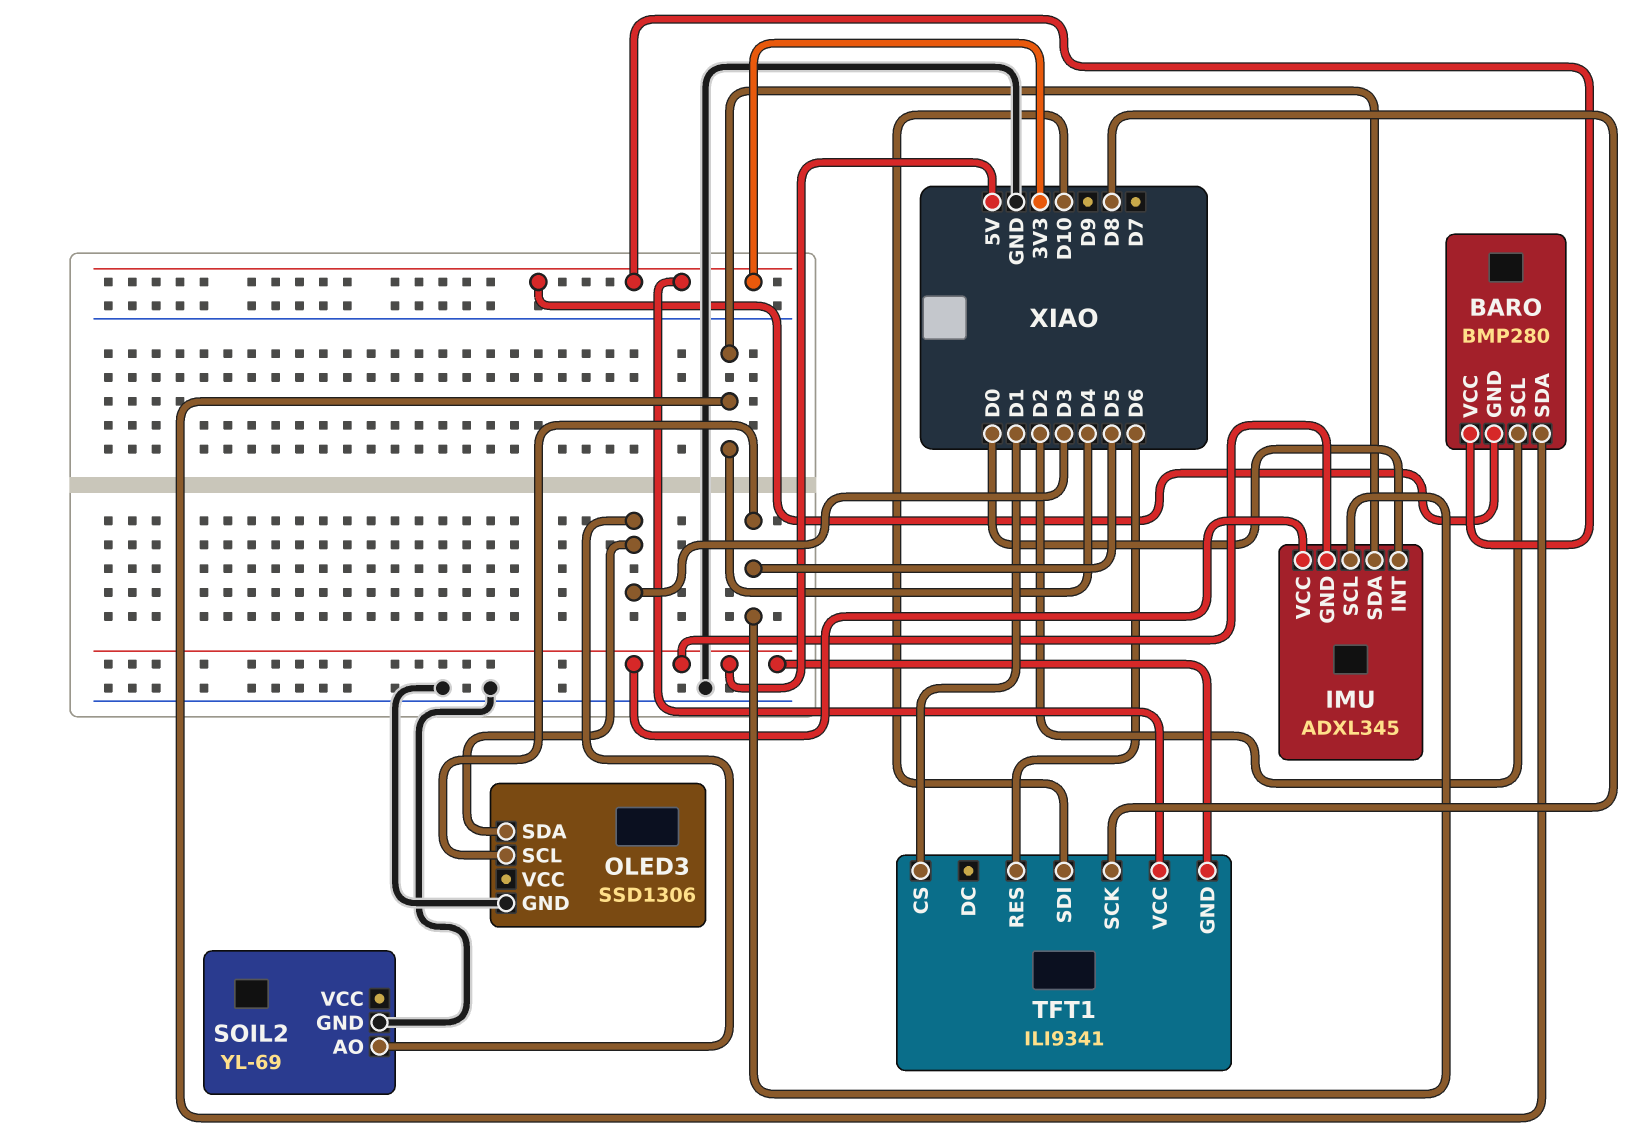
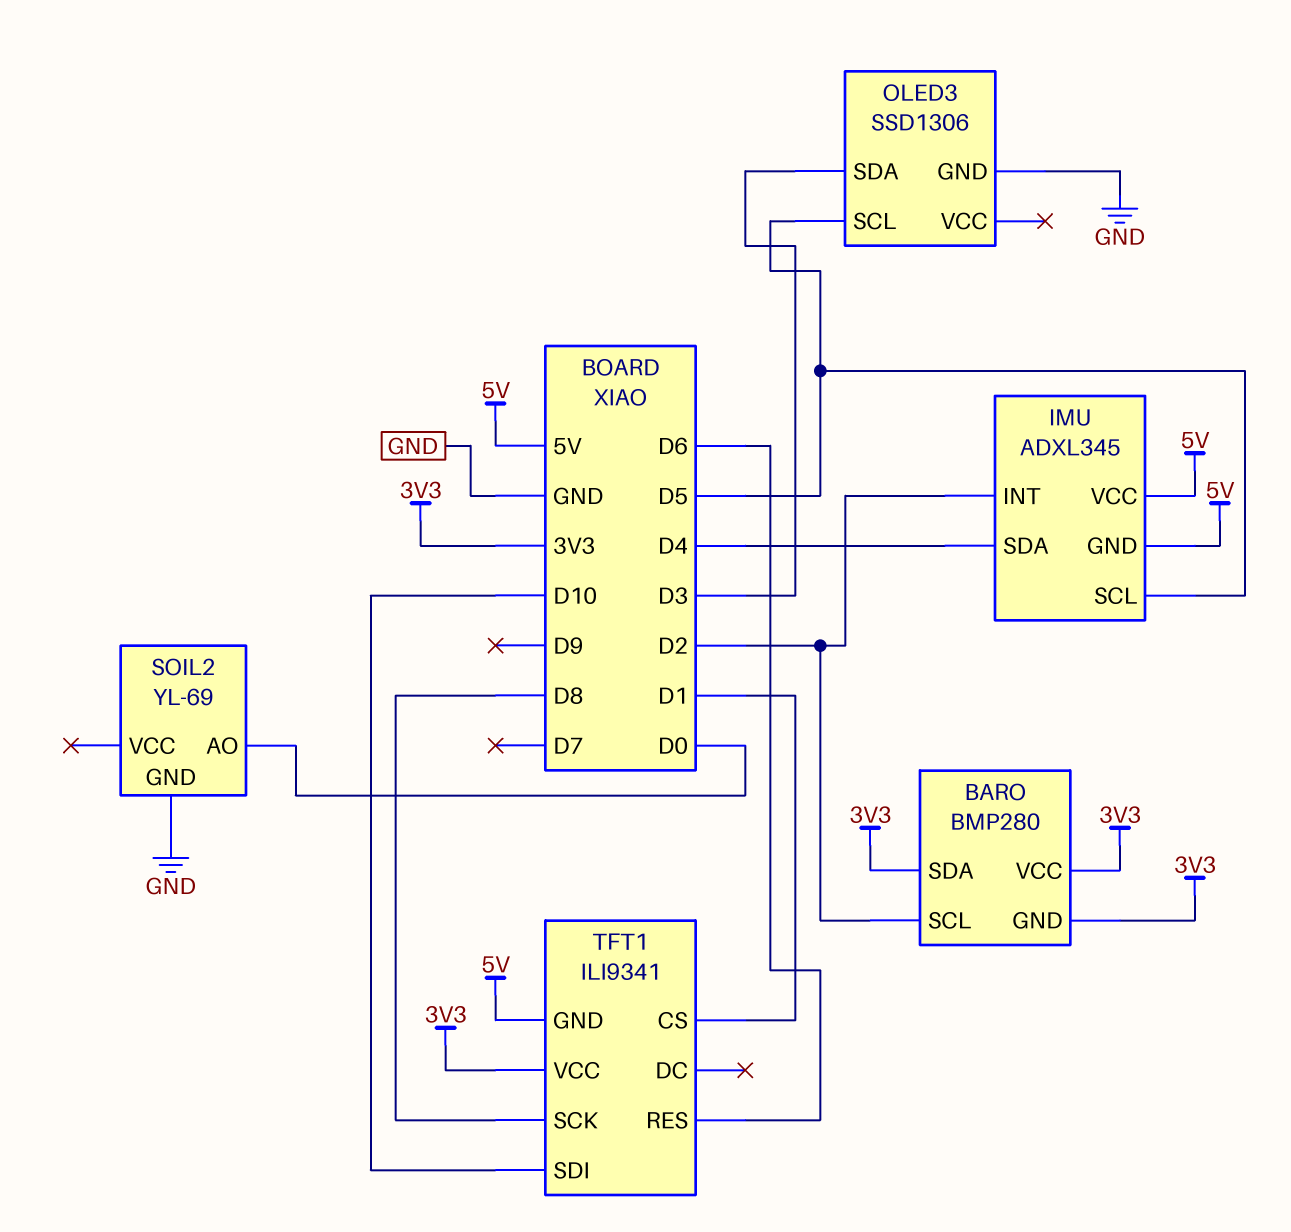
BARO pin SDA: D4 -> 3V3
IMU pin INT: D0 -> D2
SOIL2 pin AO: D3 -> D0

